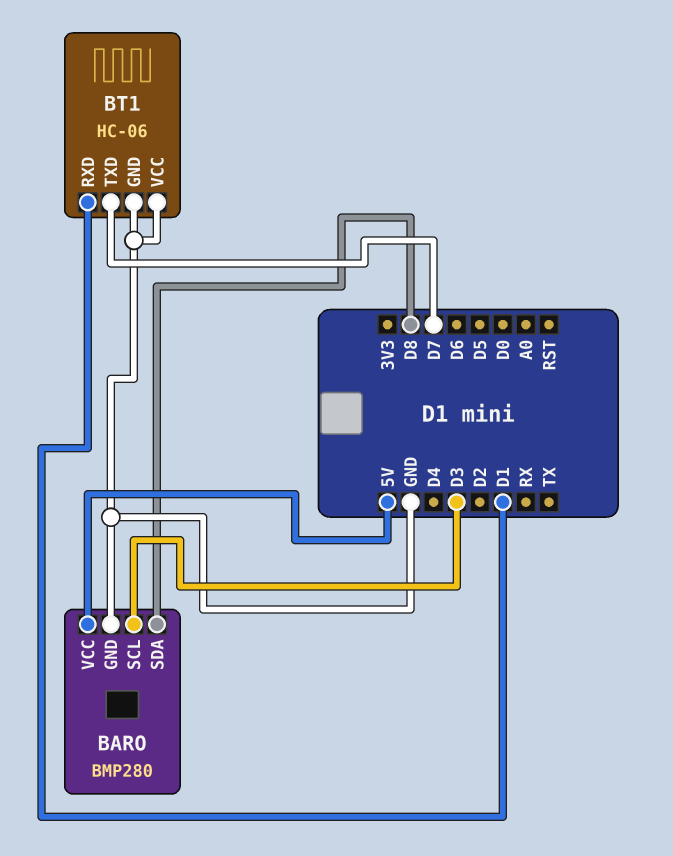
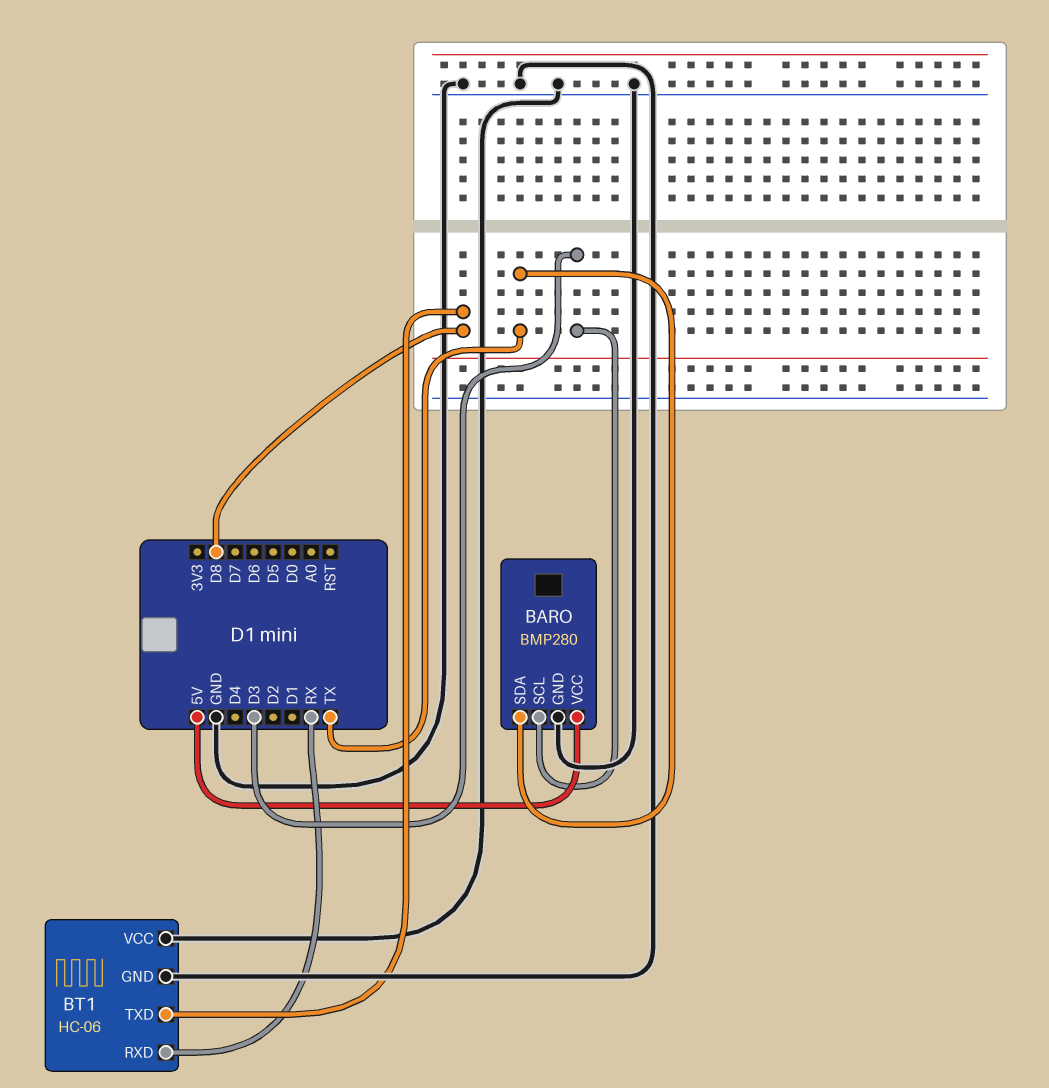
BARO pin SDA: D8 -> TX
BT1 pin RXD: D1 -> RX
BT1 pin TXD: D7 -> D8

